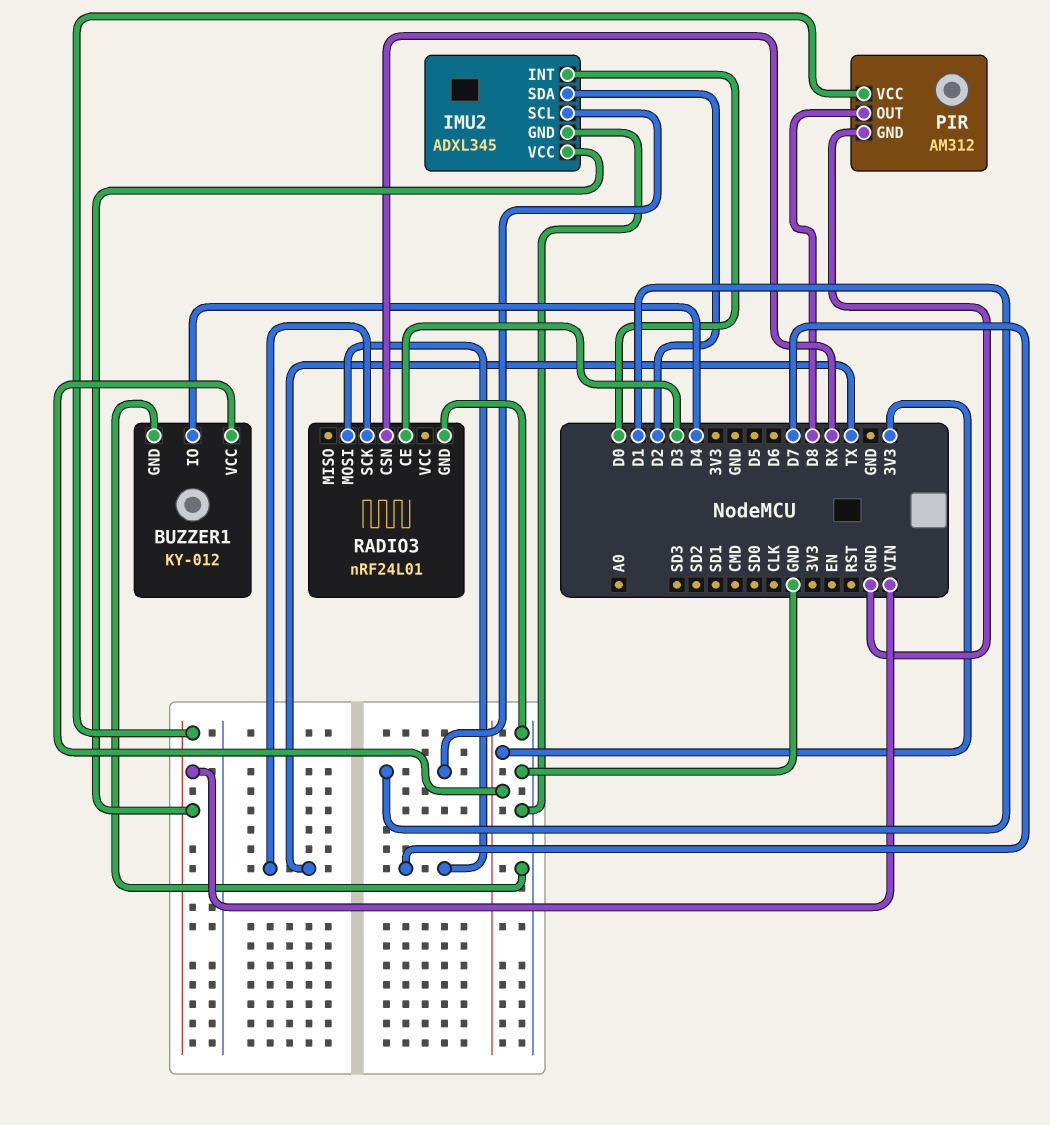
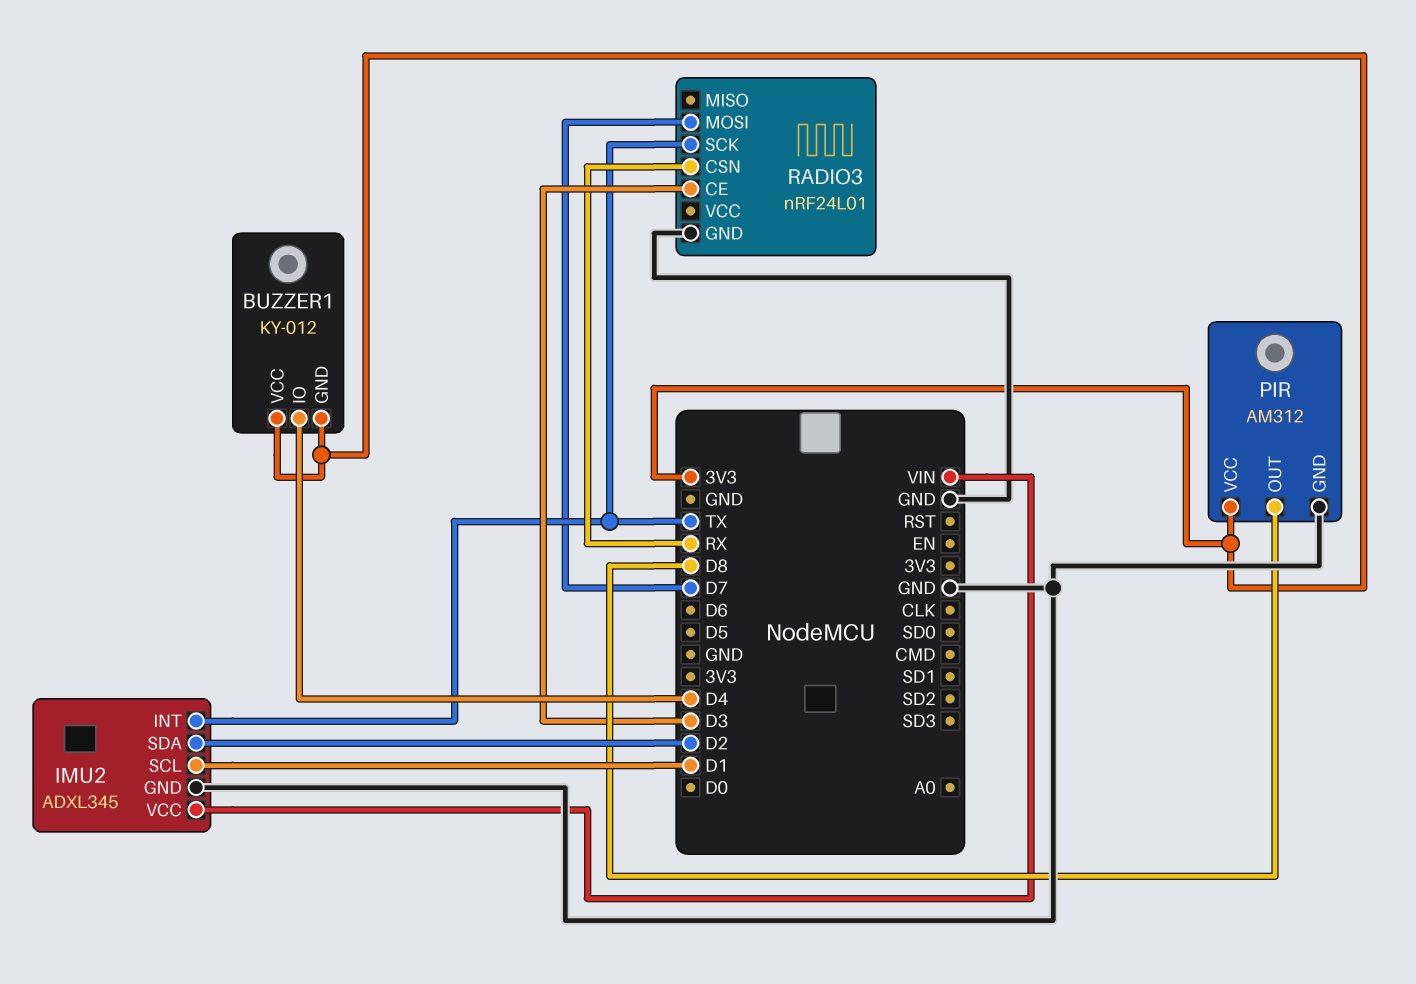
BUZZER1 pin GND: GND -> 3V3
IMU2 pin INT: D0 -> TX
PIR pin VCC: VIN -> 3V3

